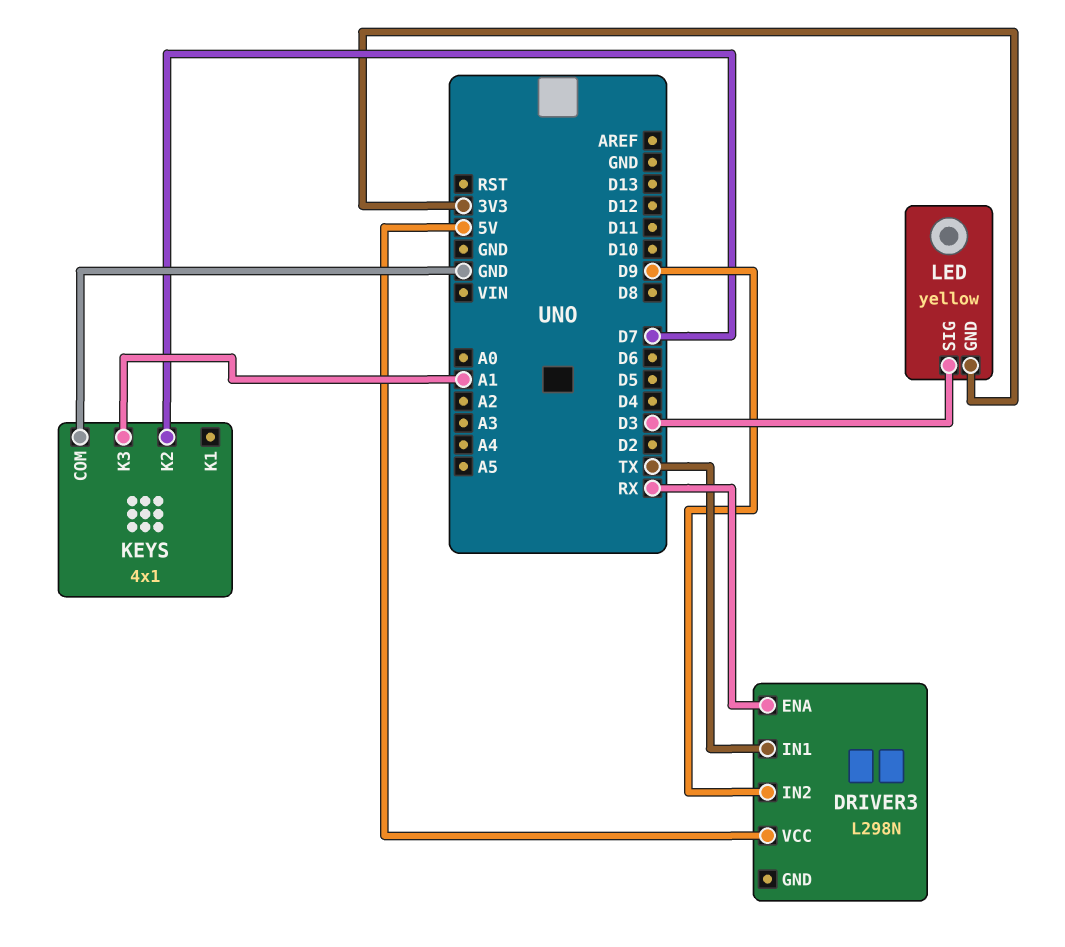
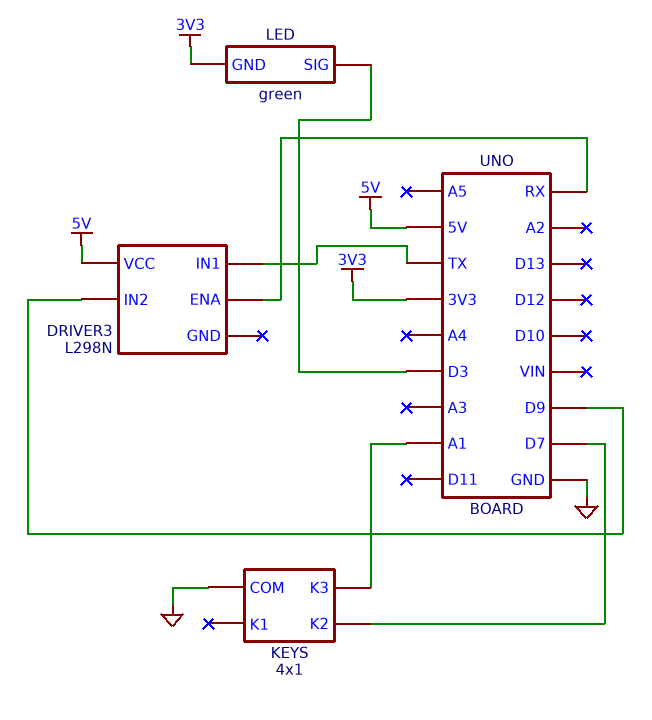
LED: yellow -> green

